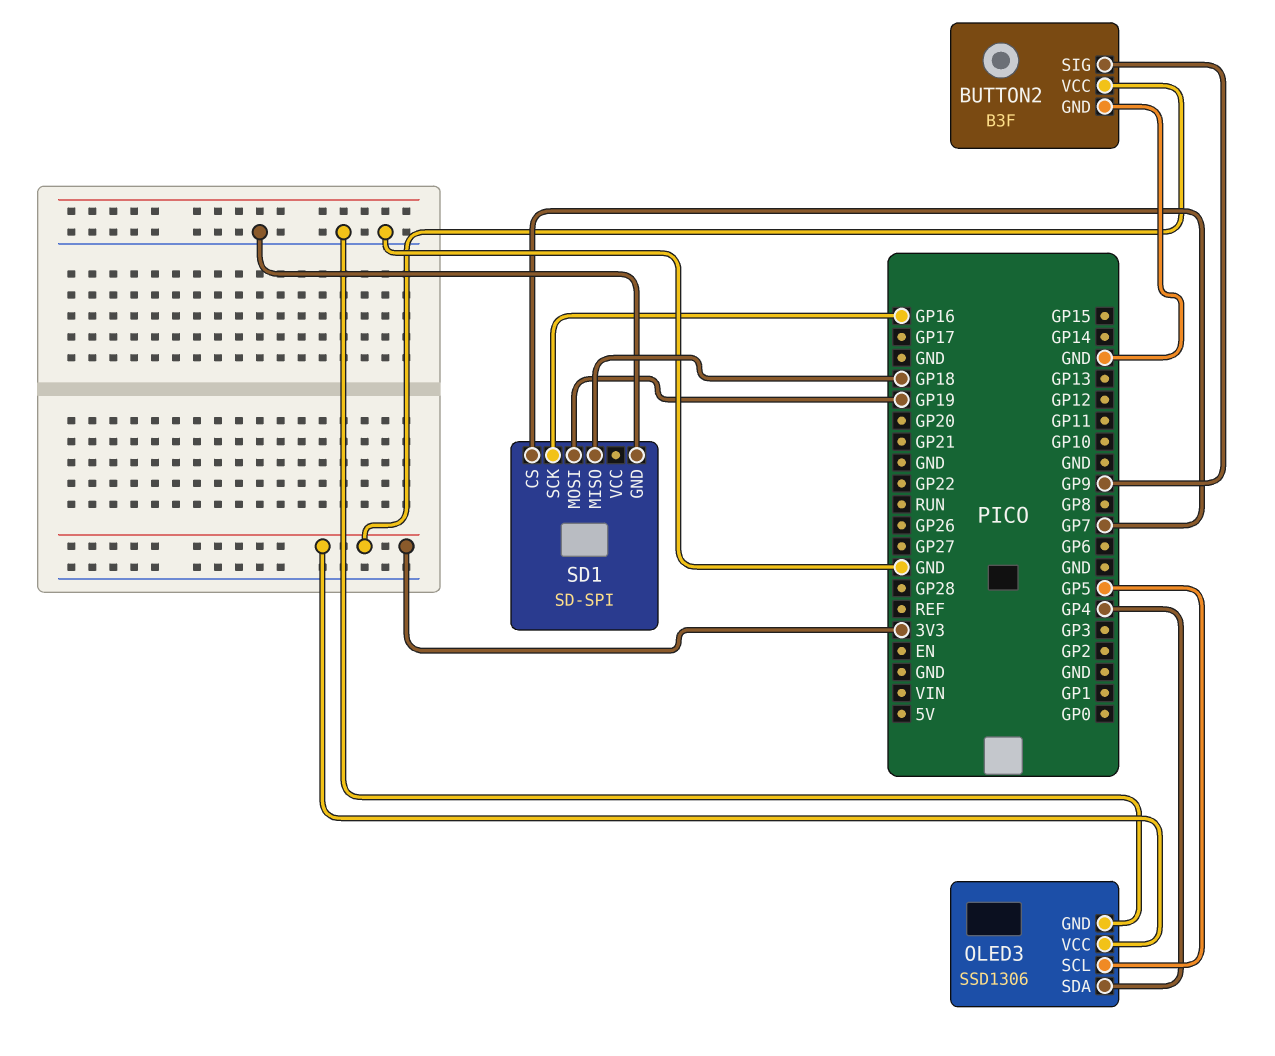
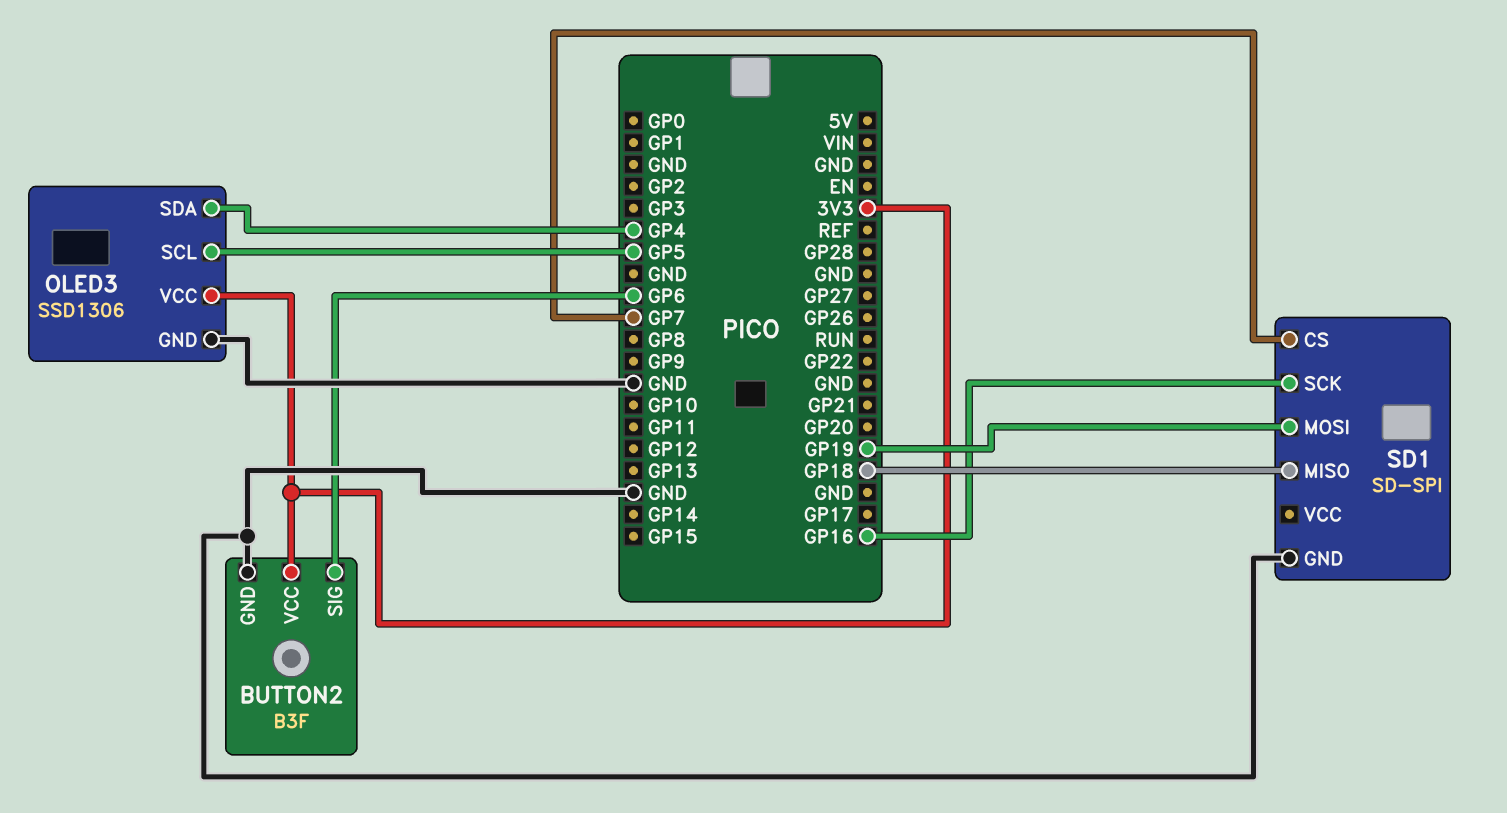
BUTTON2 pin SIG: GP9 -> GP6

